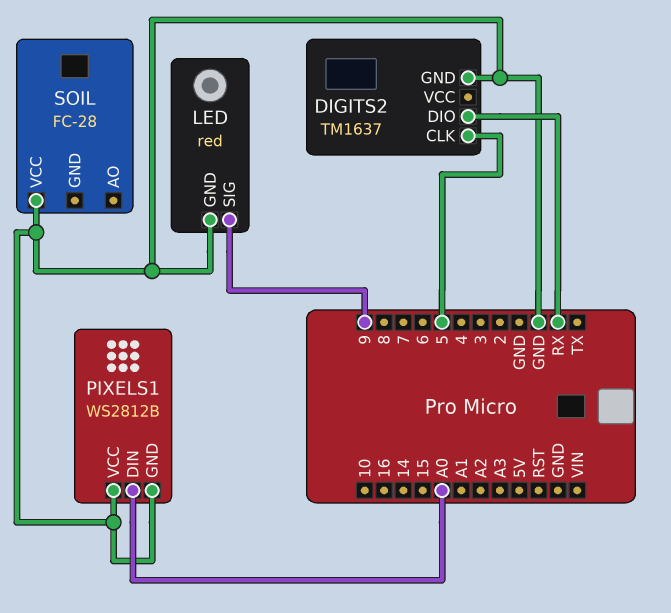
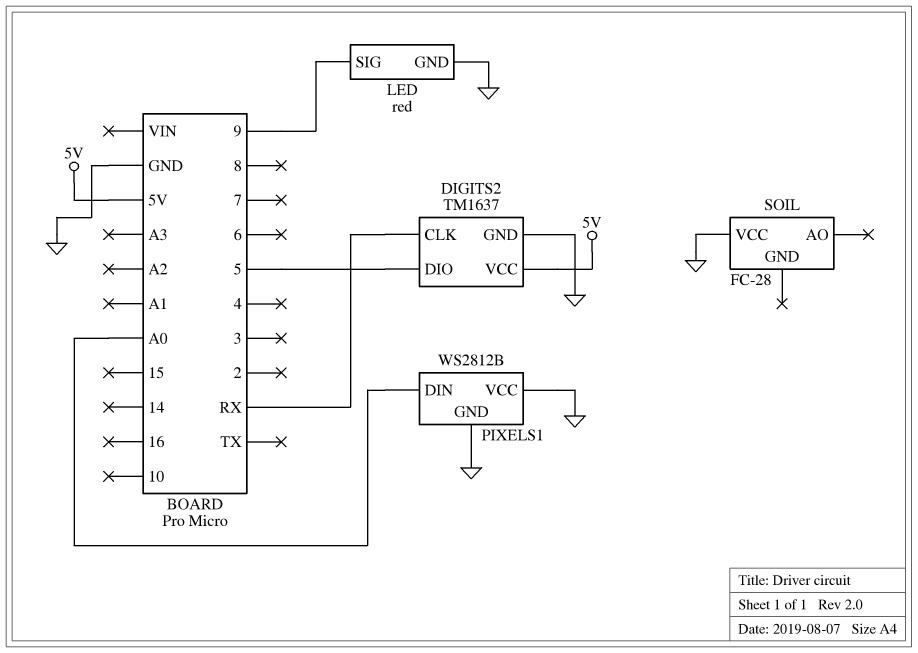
DIGITS2 pin CLK: 5 -> RX
DIGITS2 pin DIO: RX -> 5
DIGITS2 pin VCC: none -> 5V

